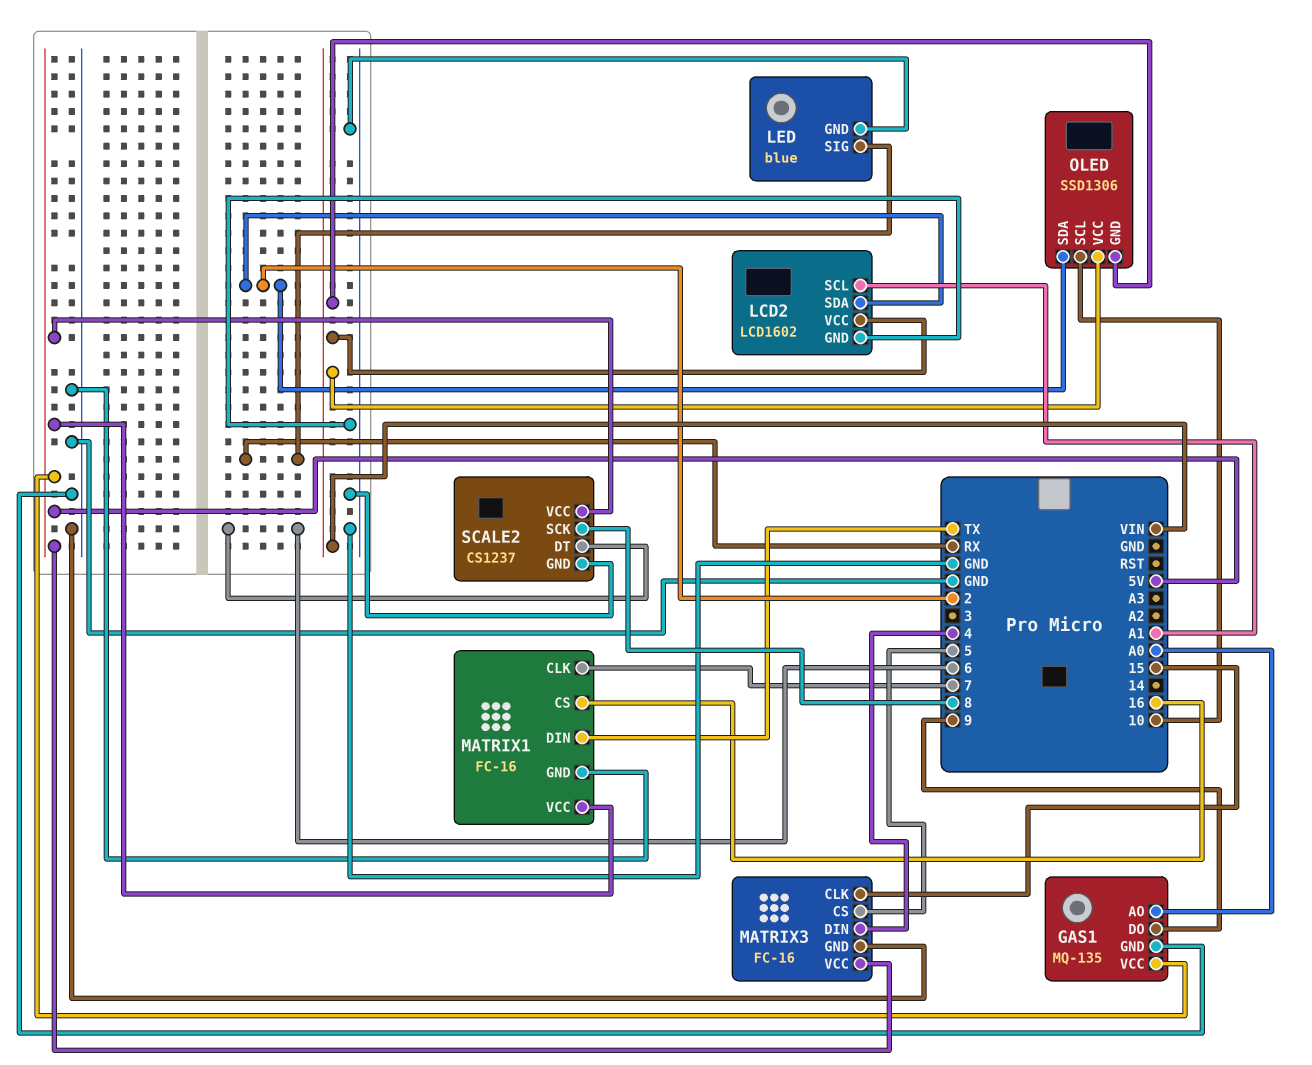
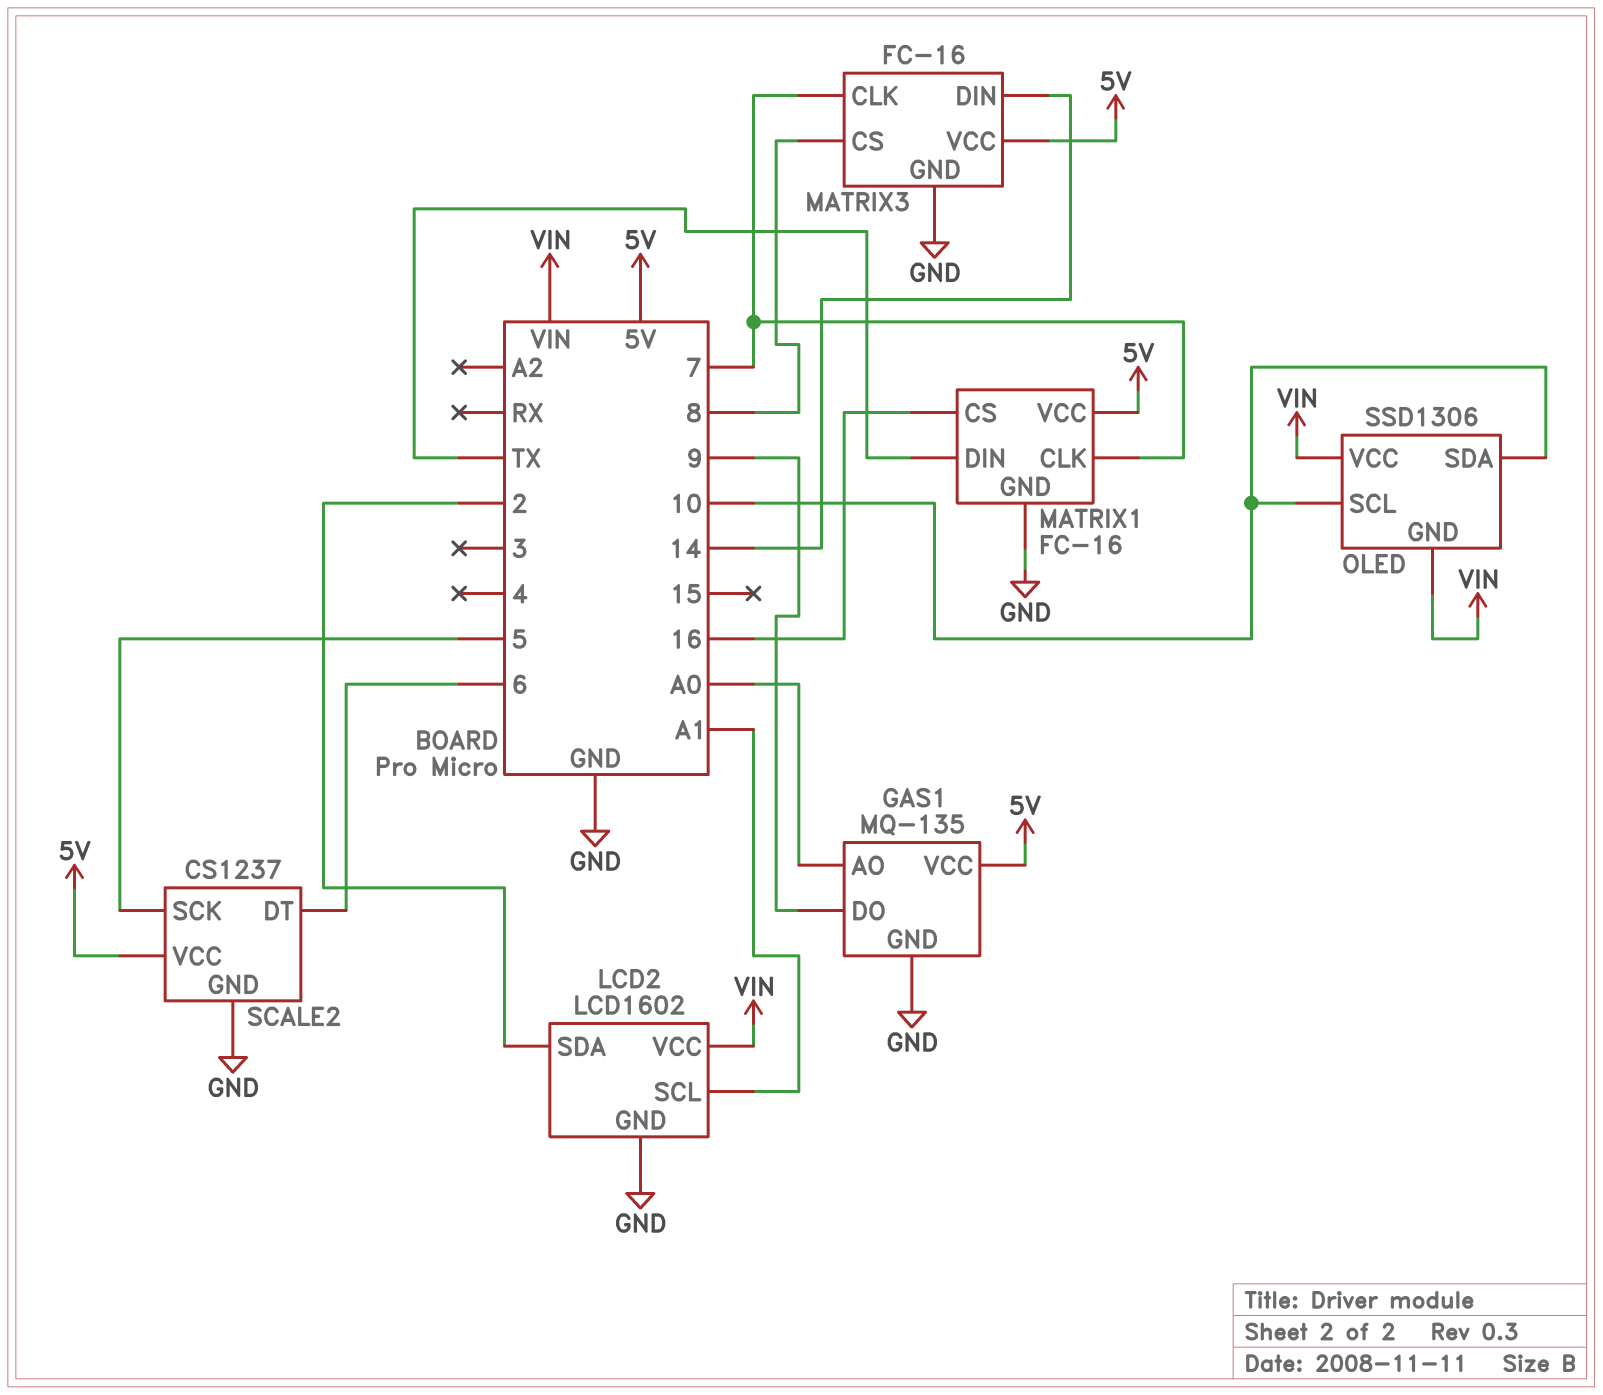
LED: blue -> none
LED pin GND: GND -> none
LED pin SIG: RX -> none
MATRIX3 pin CLK: 15 -> 7
MATRIX3 pin CS: 5 -> 8
MATRIX3 pin DIN: 4 -> 14
OLED pin SDA: 2 -> 10
SCALE2 pin SCK: 8 -> 5

